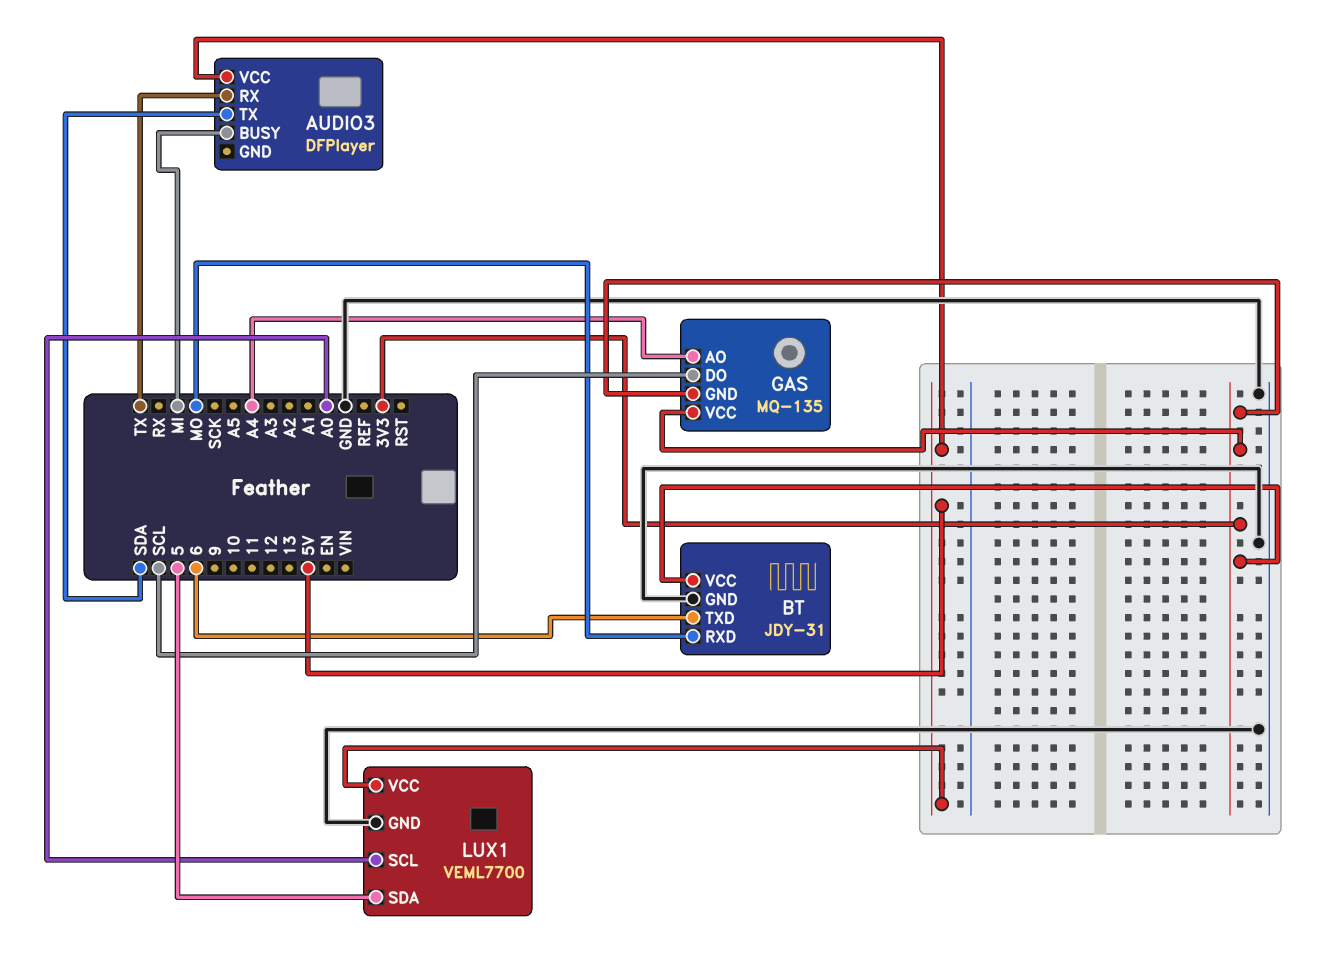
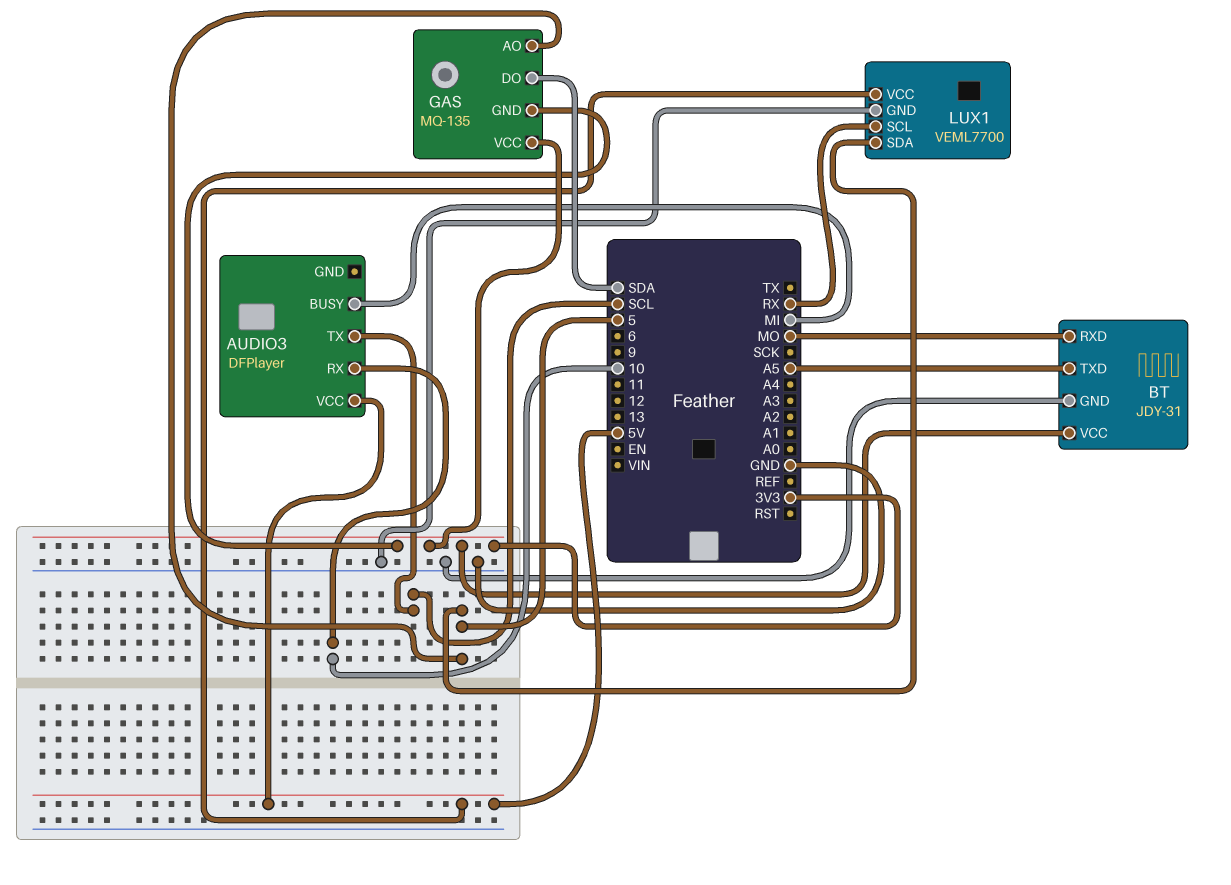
AUDIO3 pin RX: TX -> 10
AUDIO3 pin TX: SDA -> SCL
BT pin TXD: 6 -> A5
GAS pin AO: A4 -> 5
GAS pin DO: SCL -> SDA
LUX1 pin SCL: A0 -> RX

